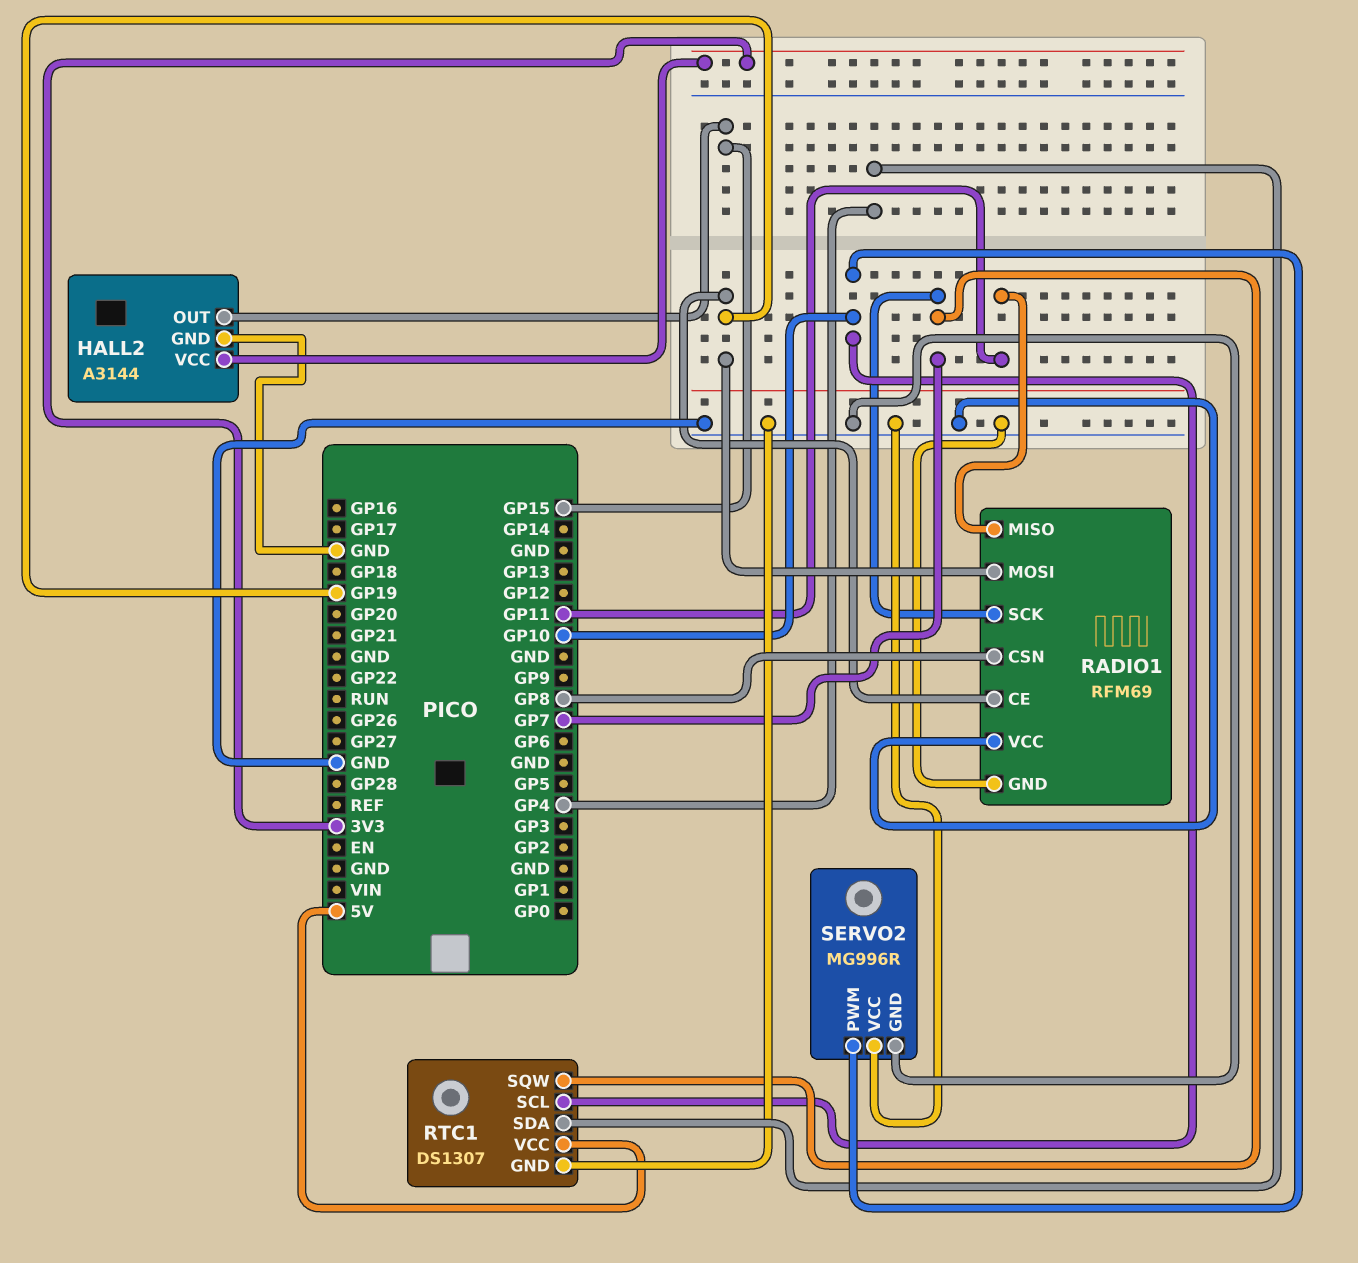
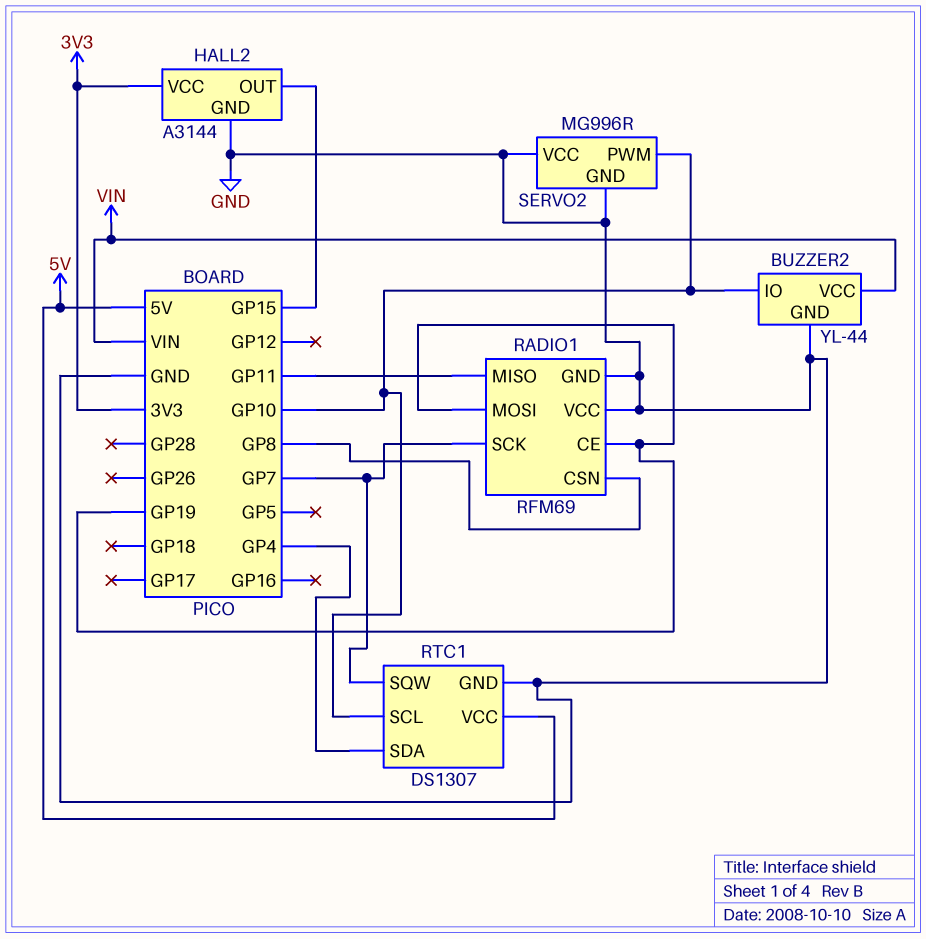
BUZZER2: none -> YL-44
BUZZER2 pin GND: none -> GND
BUZZER2 pin IO: none -> GP10
BUZZER2 pin VCC: none -> VIN

